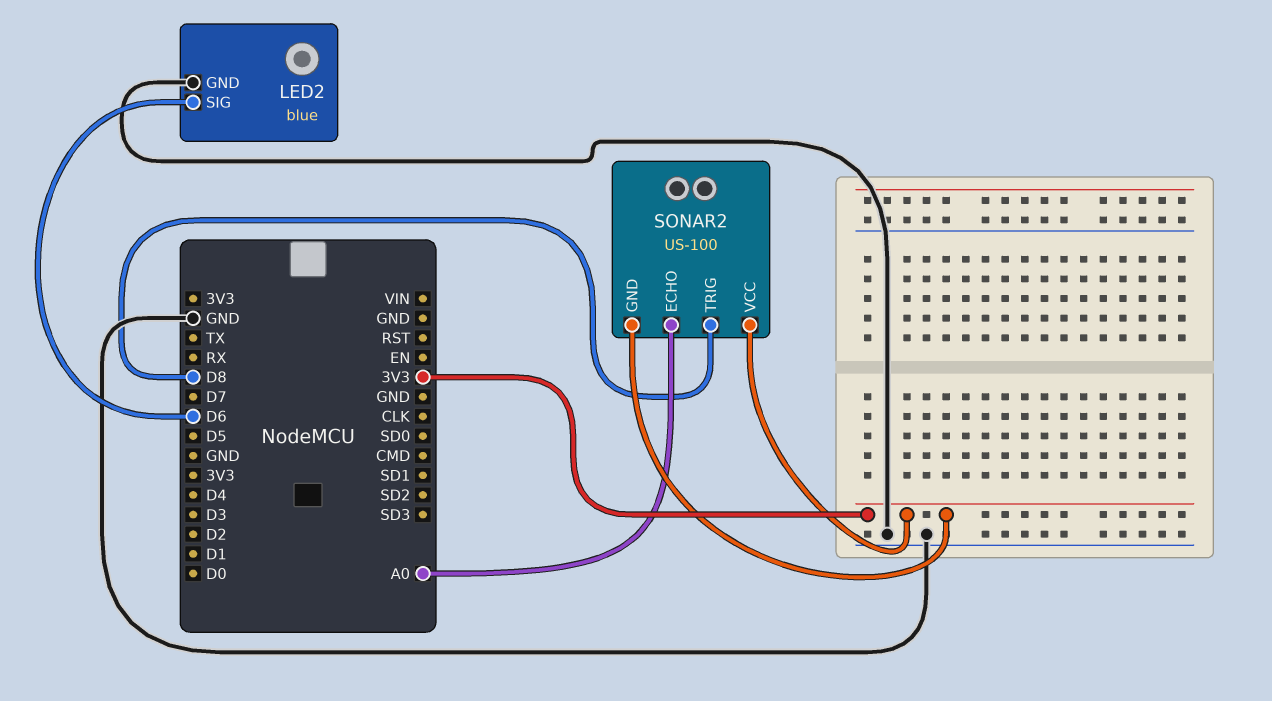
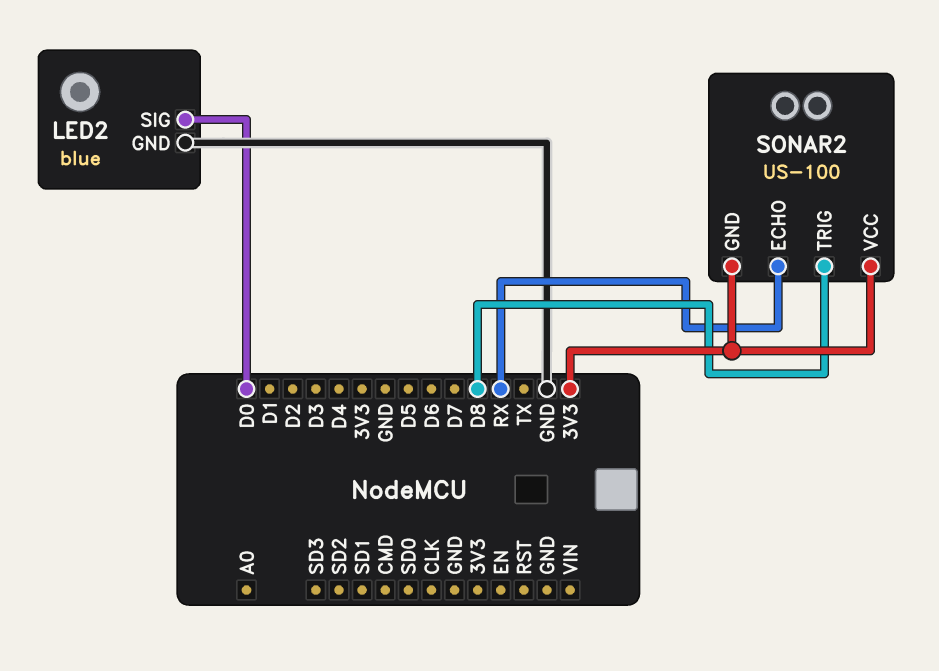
LED2 pin SIG: D6 -> D0
SONAR2 pin ECHO: A0 -> RX

